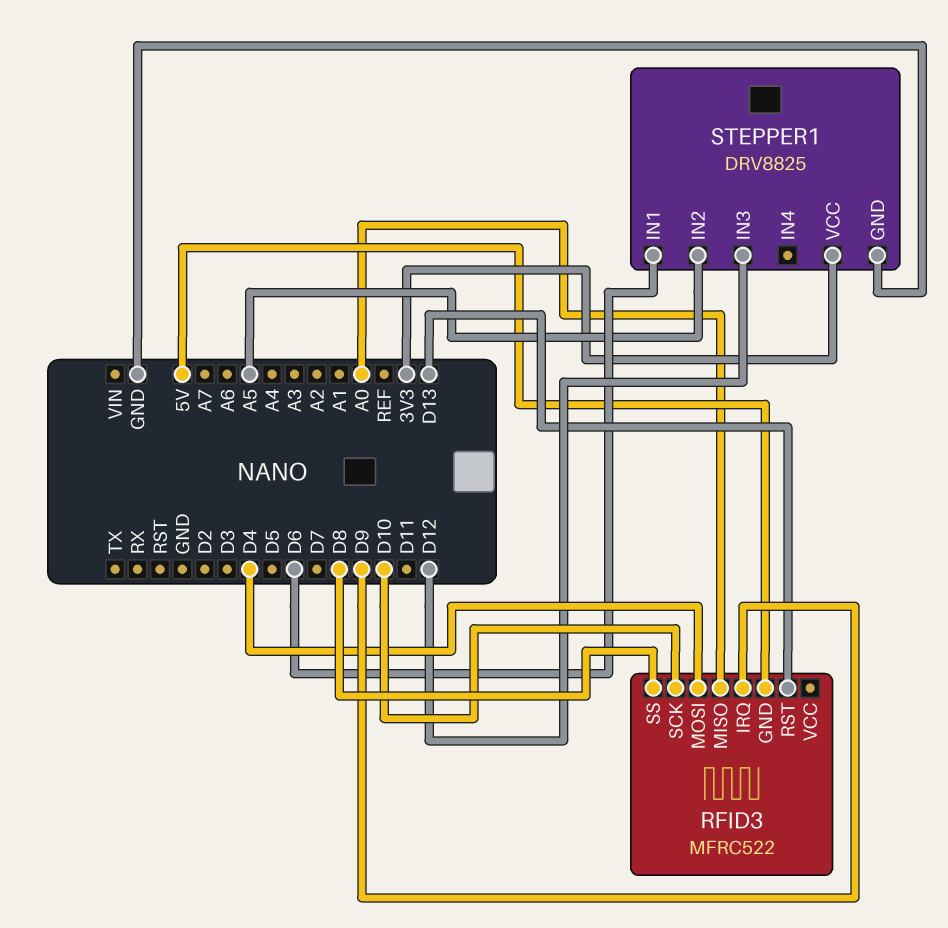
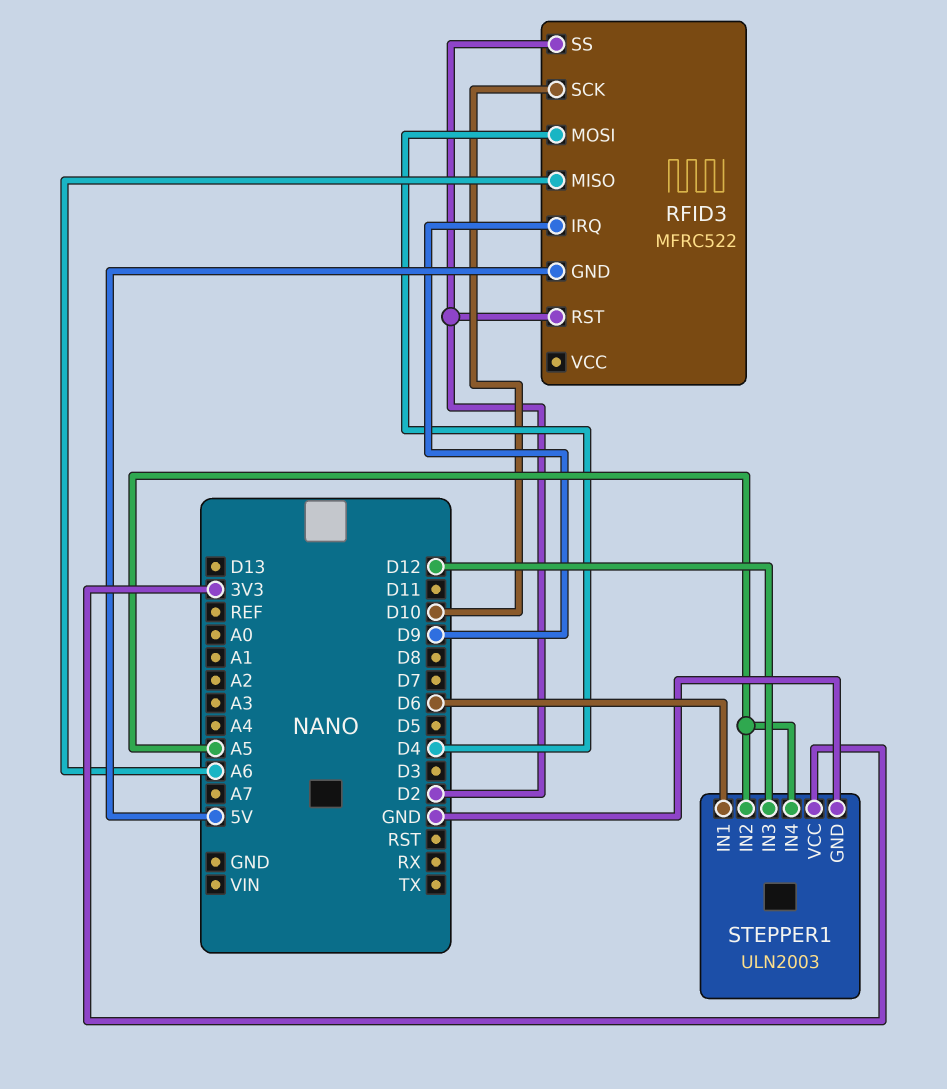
RFID3 pin MISO: A0 -> A6
RFID3 pin RST: D13 -> D2
RFID3 pin SS: D8 -> D2
STEPPER1: DRV8825 -> ULN2003
STEPPER1 pin IN4: none -> A5

